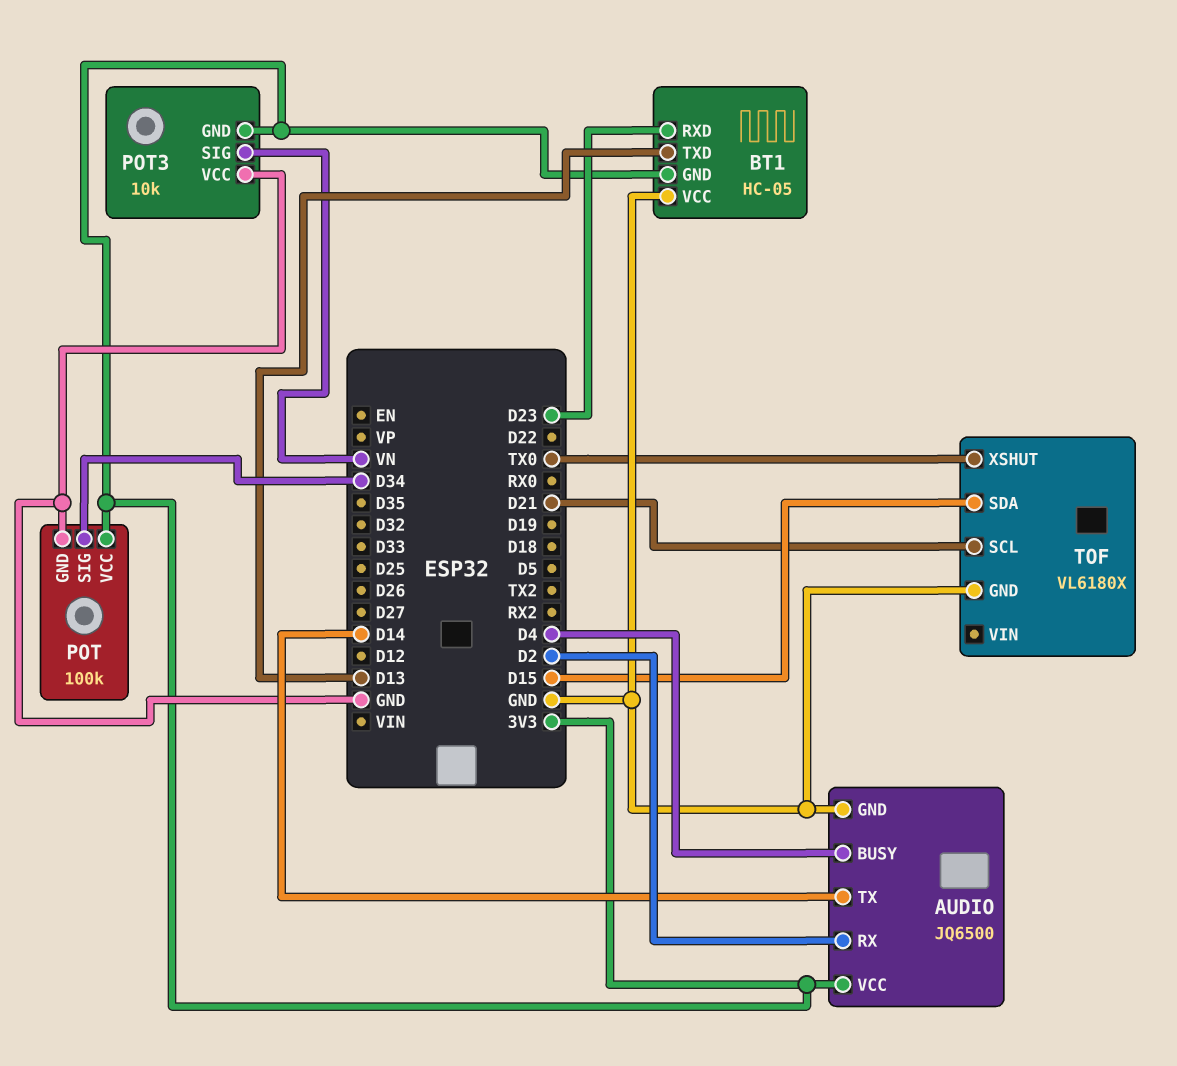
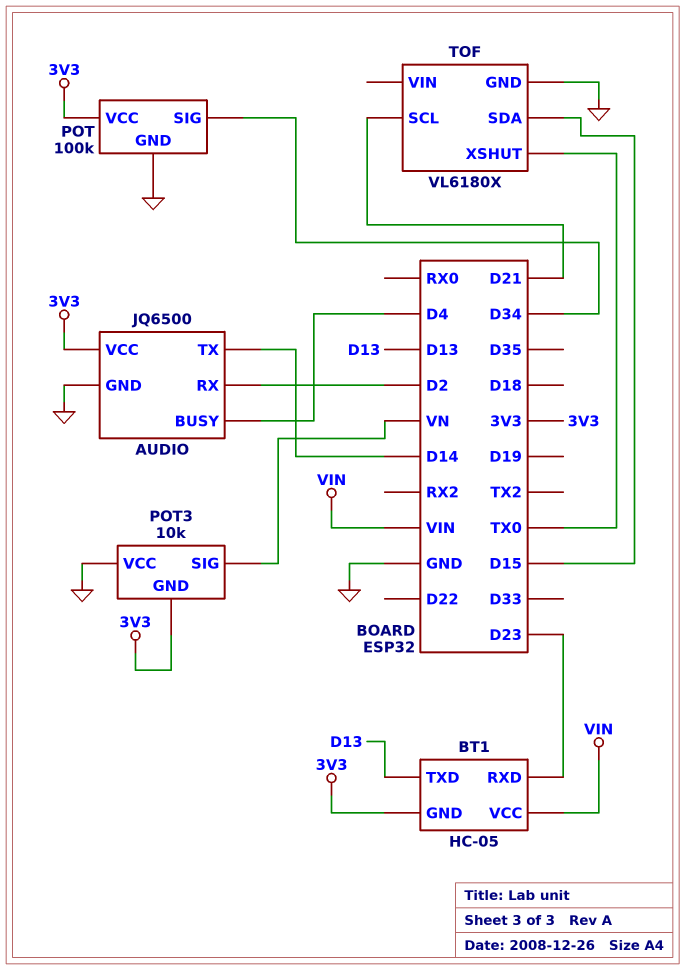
BT1 pin VCC: GND -> VIN

